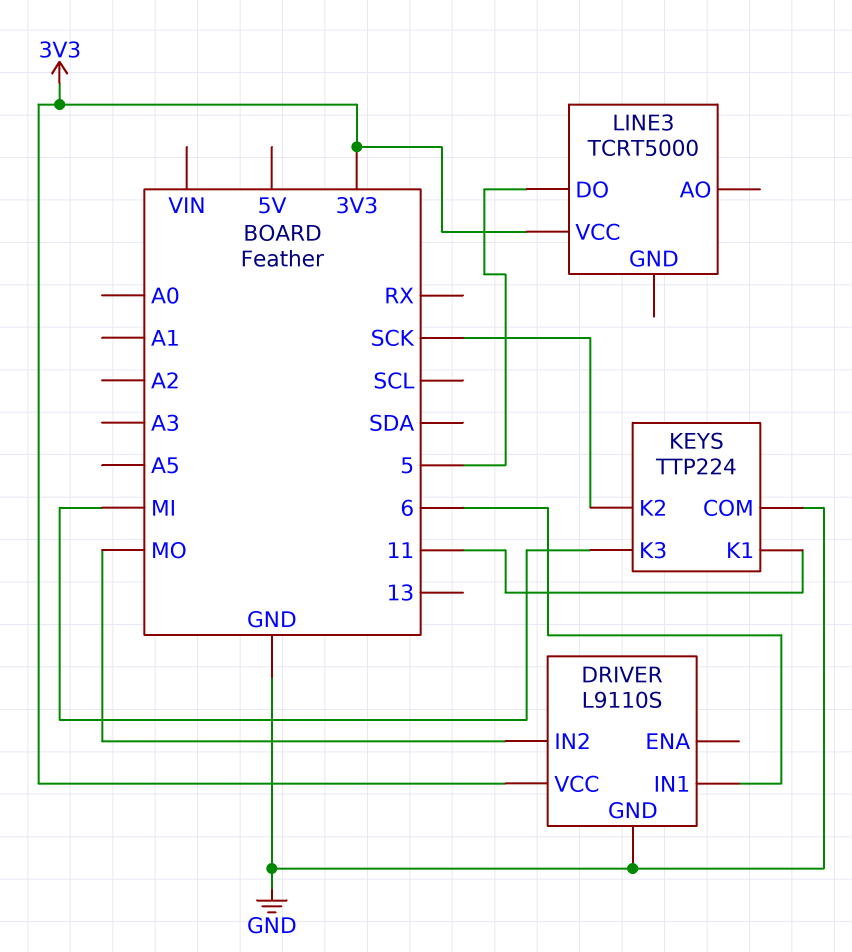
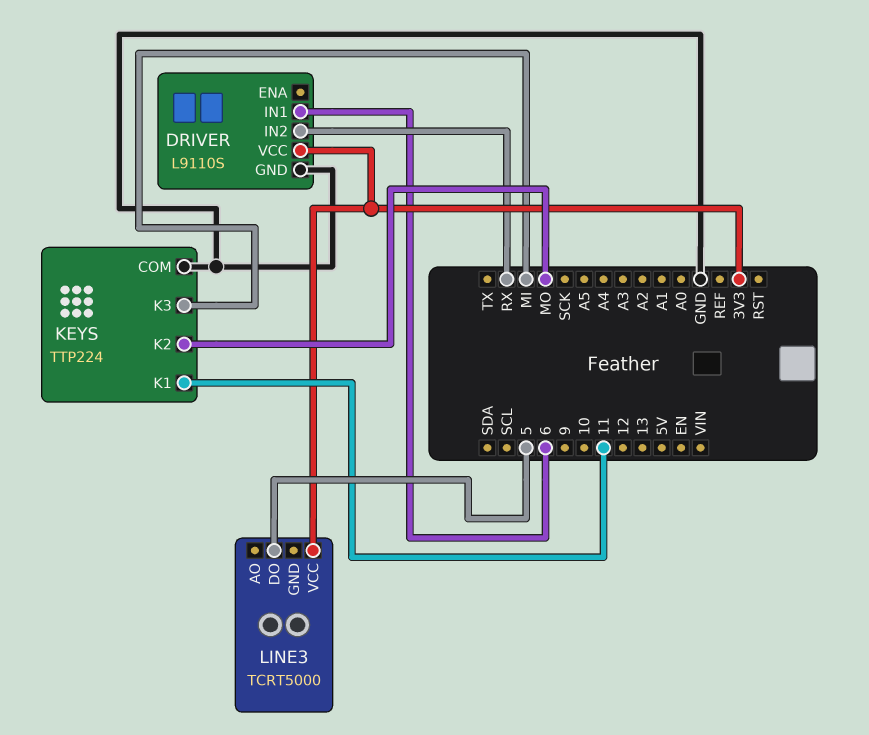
DRIVER pin IN2: MO -> RX
KEYS pin K2: SCK -> MO

